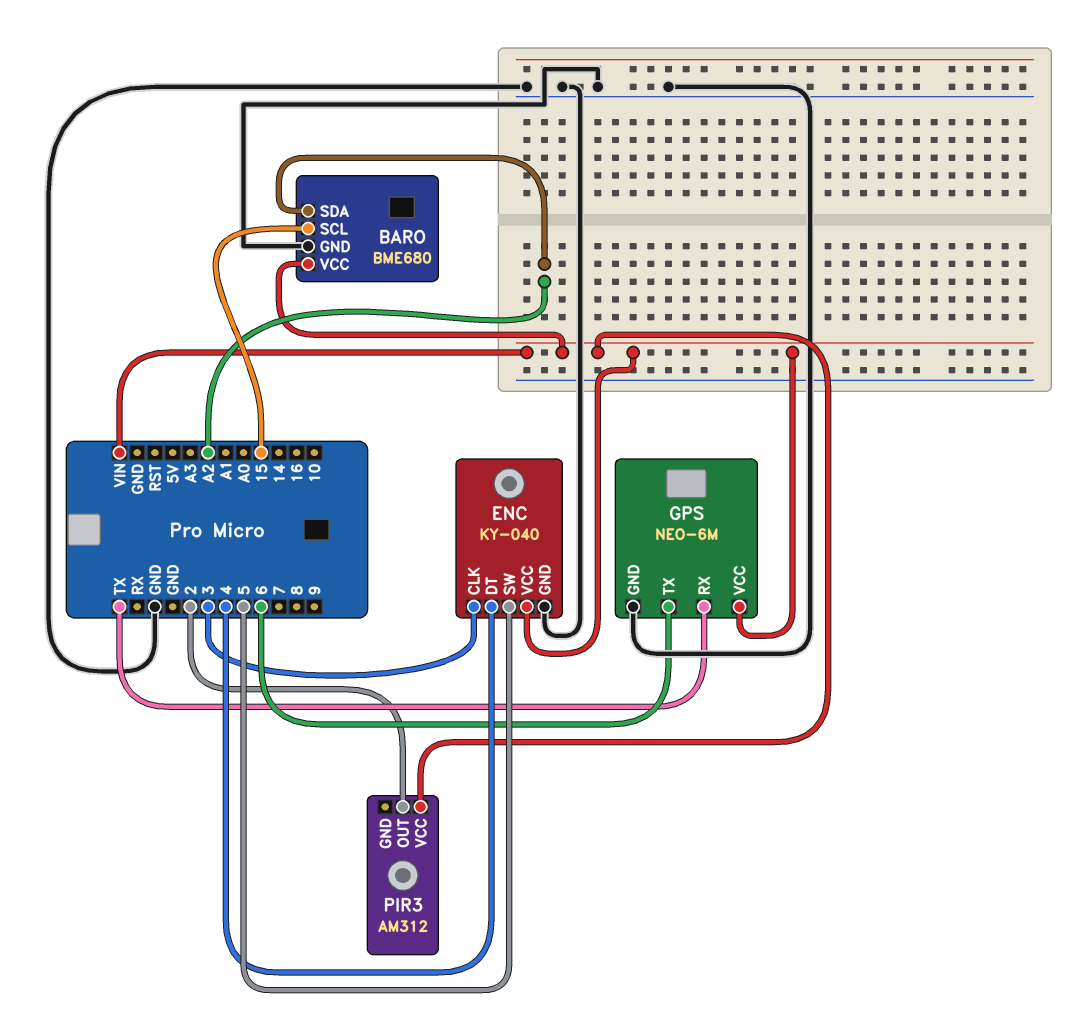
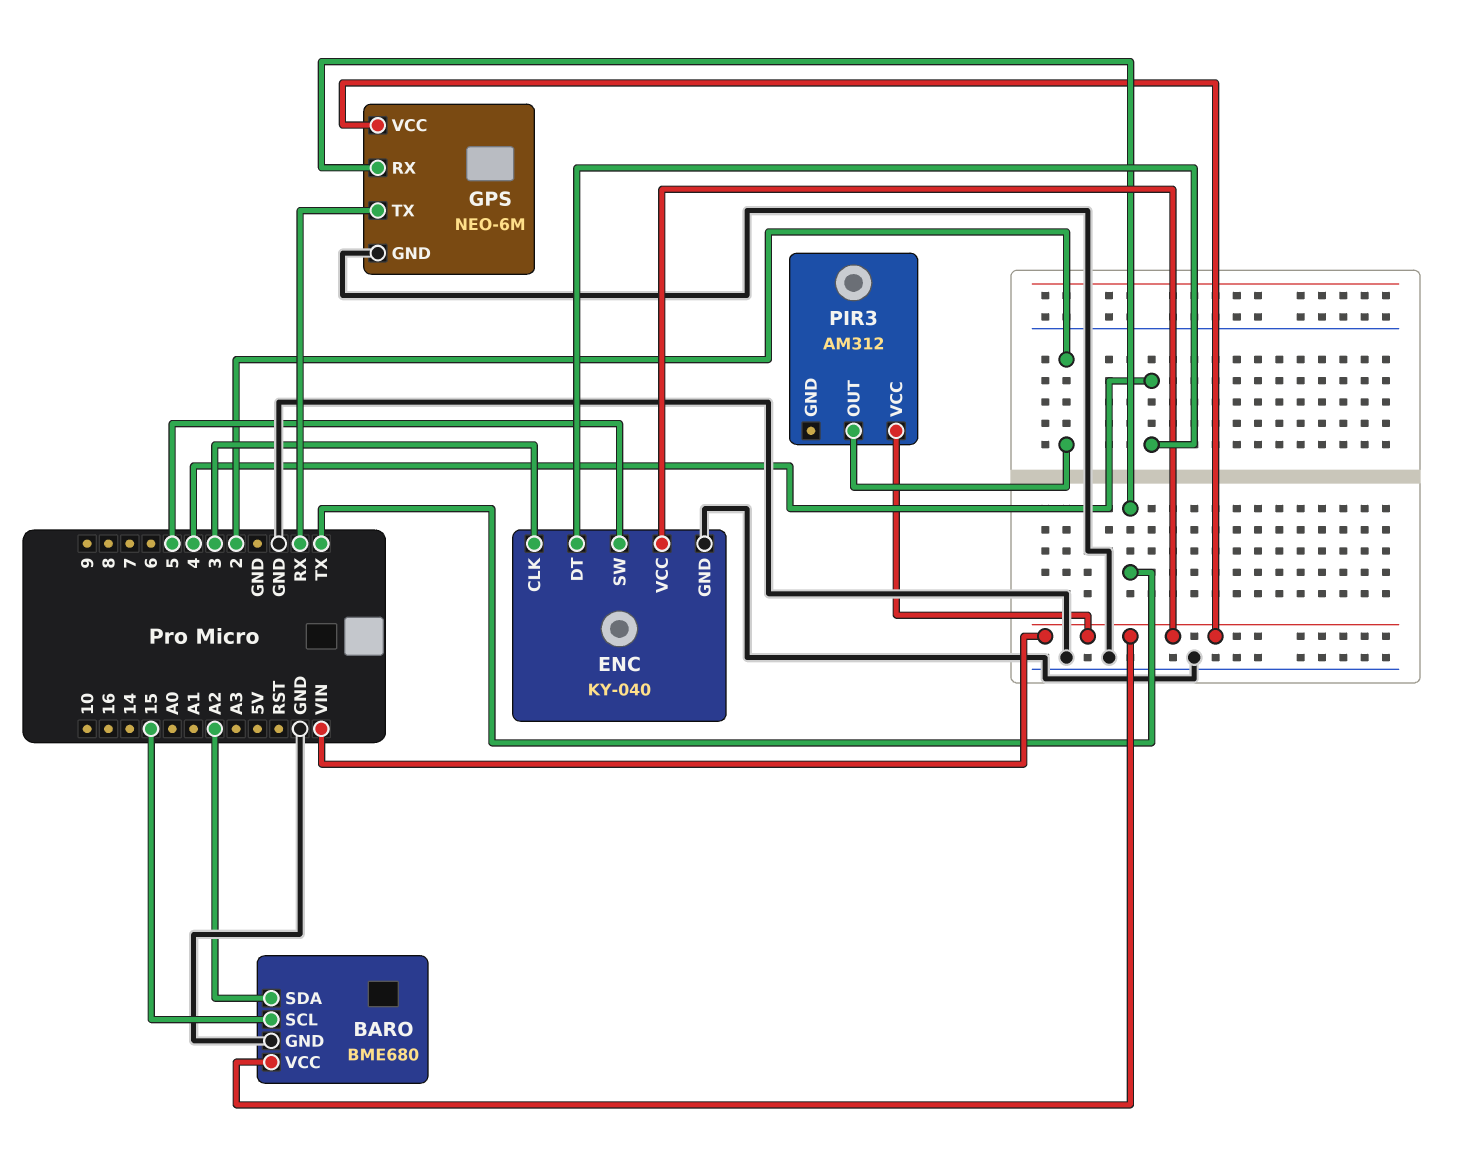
GPS pin TX: 6 -> RX

